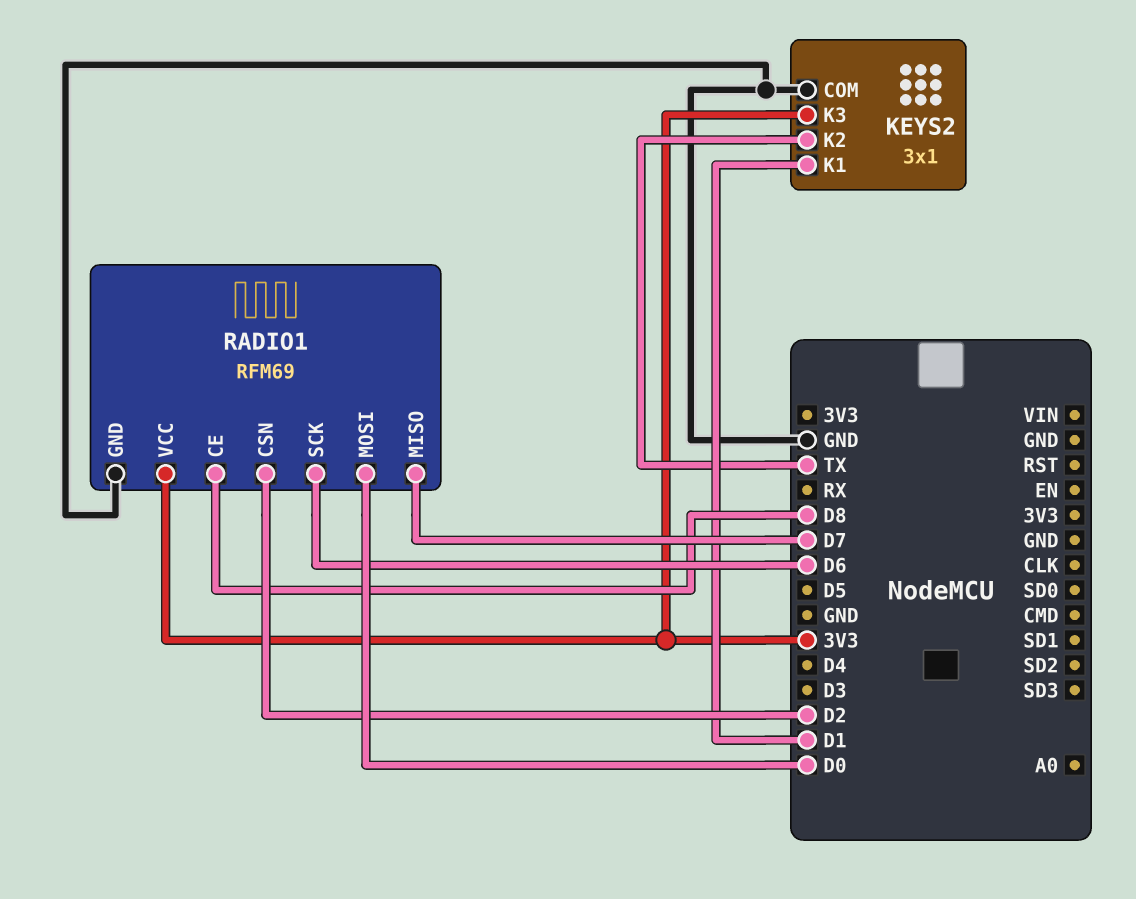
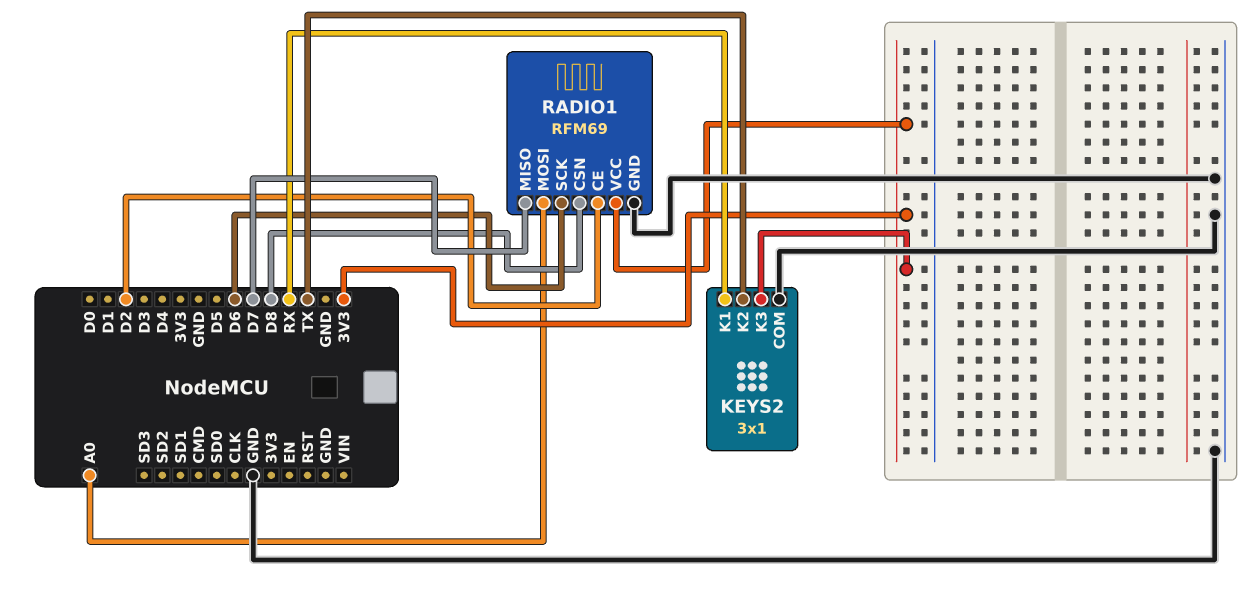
KEYS2 pin K1: D1 -> RX
RADIO1 pin CE: D8 -> D2
RADIO1 pin CSN: D2 -> D8
RADIO1 pin MOSI: D0 -> A0

